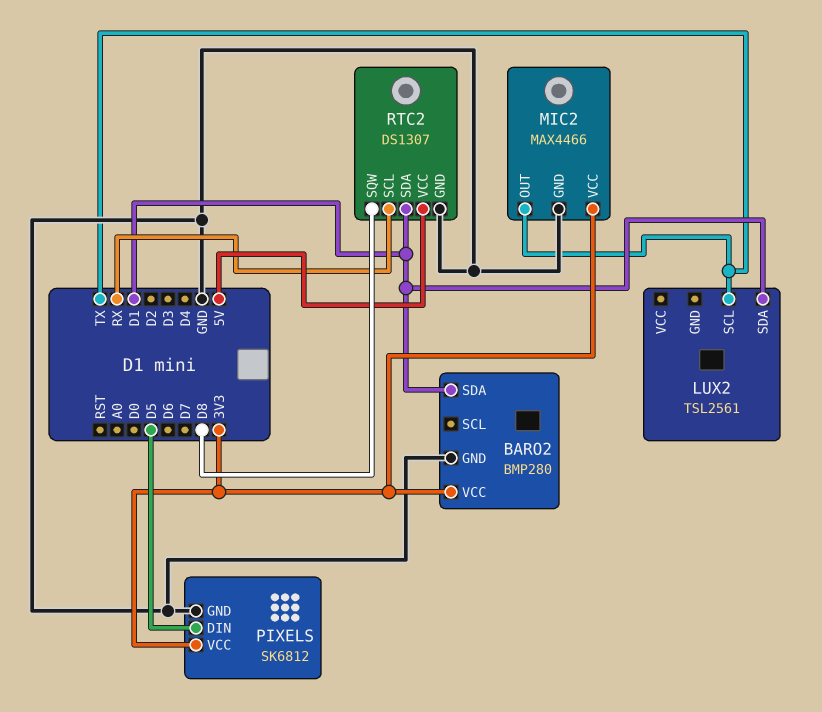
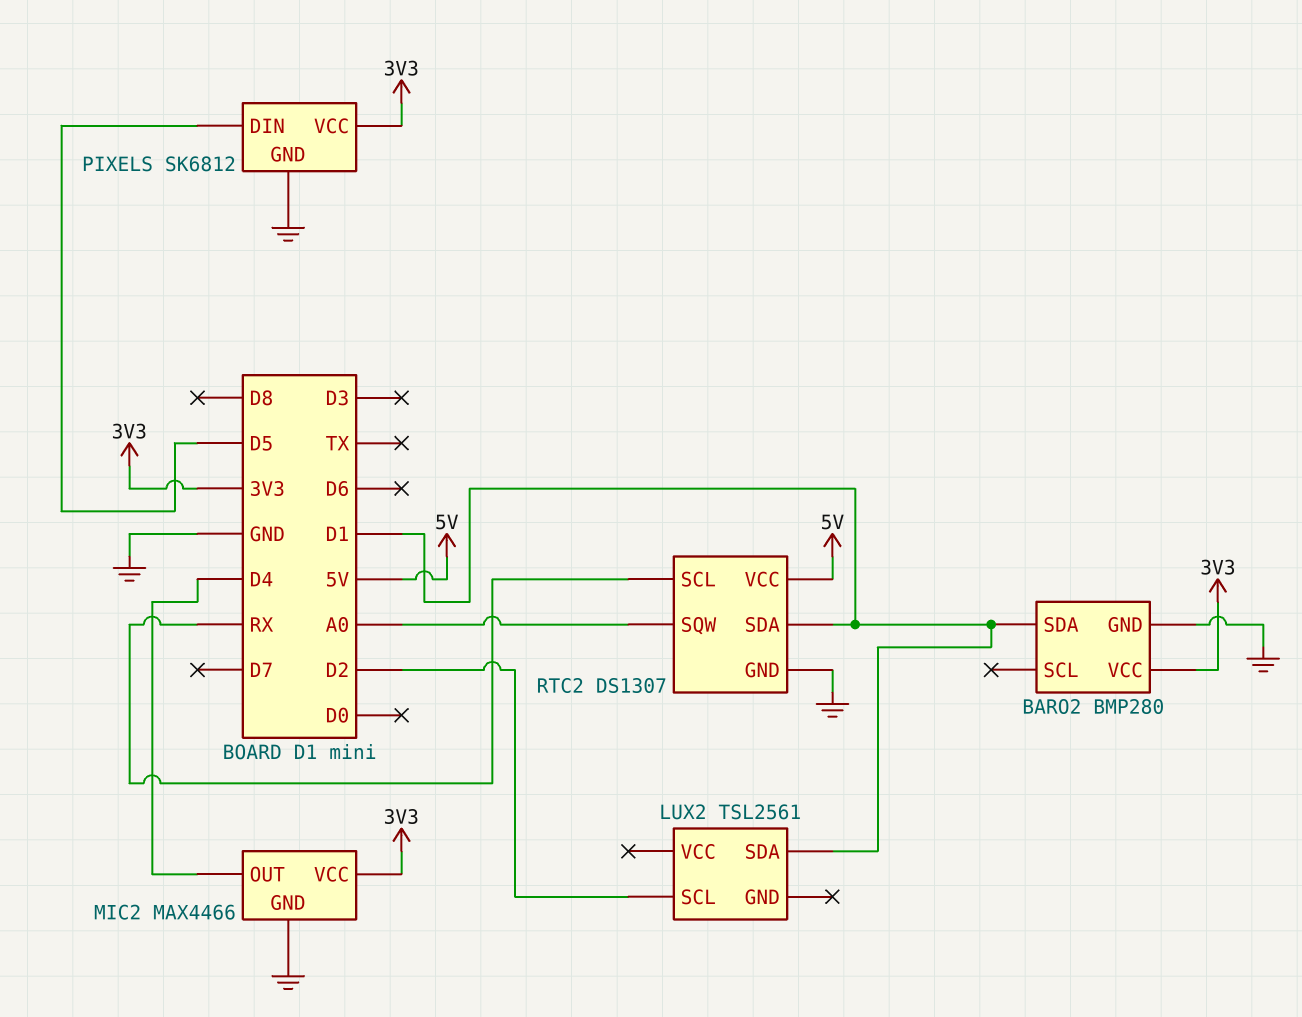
LUX2 pin SCL: TX -> D2
MIC2 pin OUT: TX -> D4
RTC2 pin SQW: D8 -> A0

